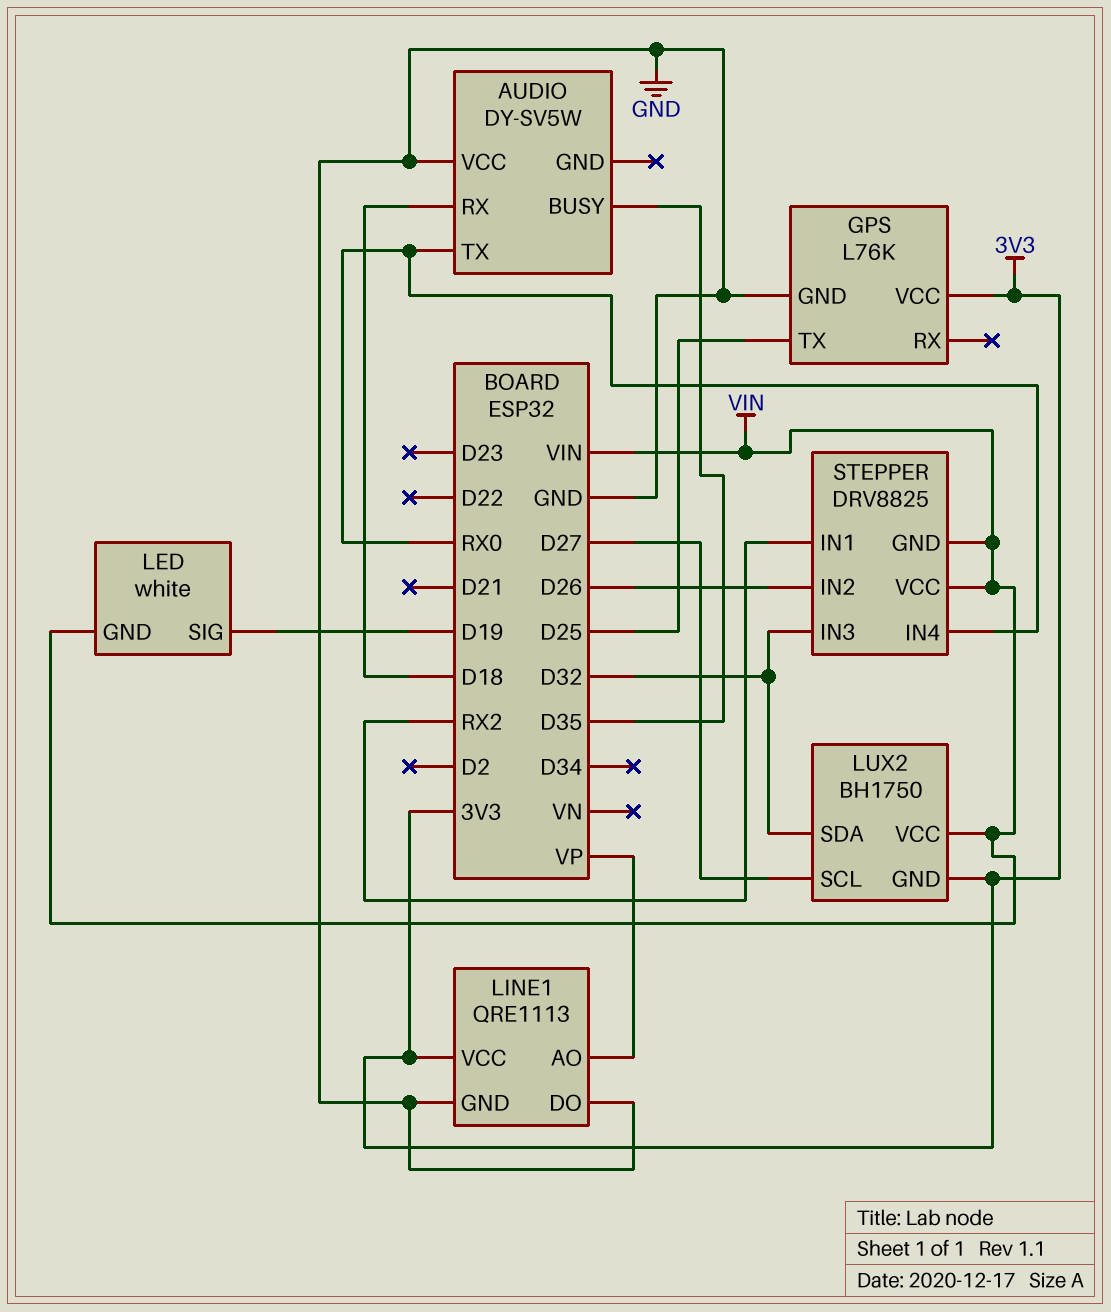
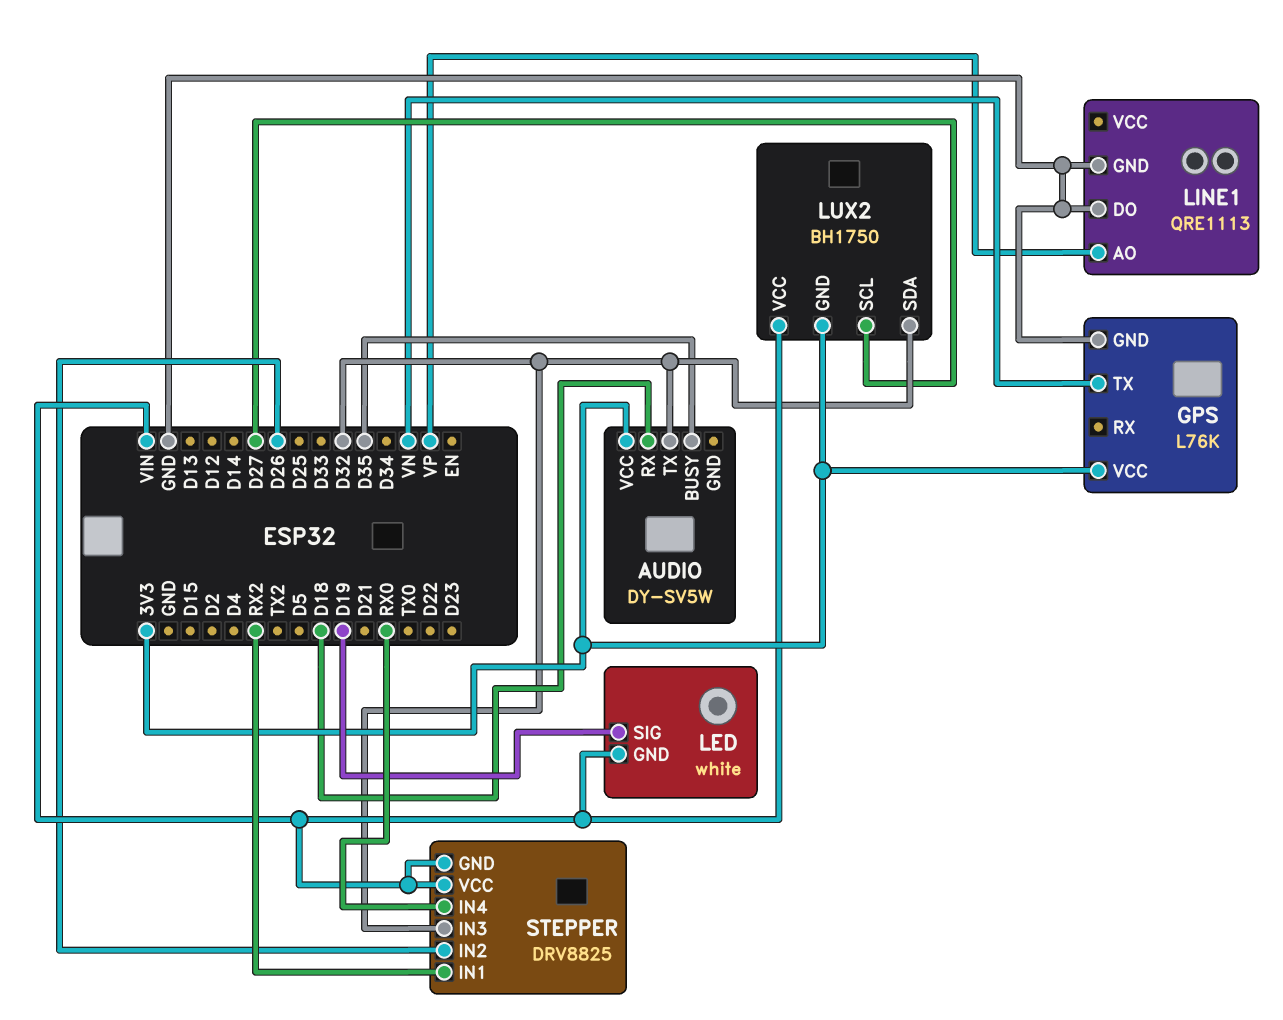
AUDIO pin TX: RX0 -> D32
AUDIO pin VCC: GND -> 3V3
GPS pin TX: D25 -> VN
LINE1 pin VCC: 3V3 -> none

